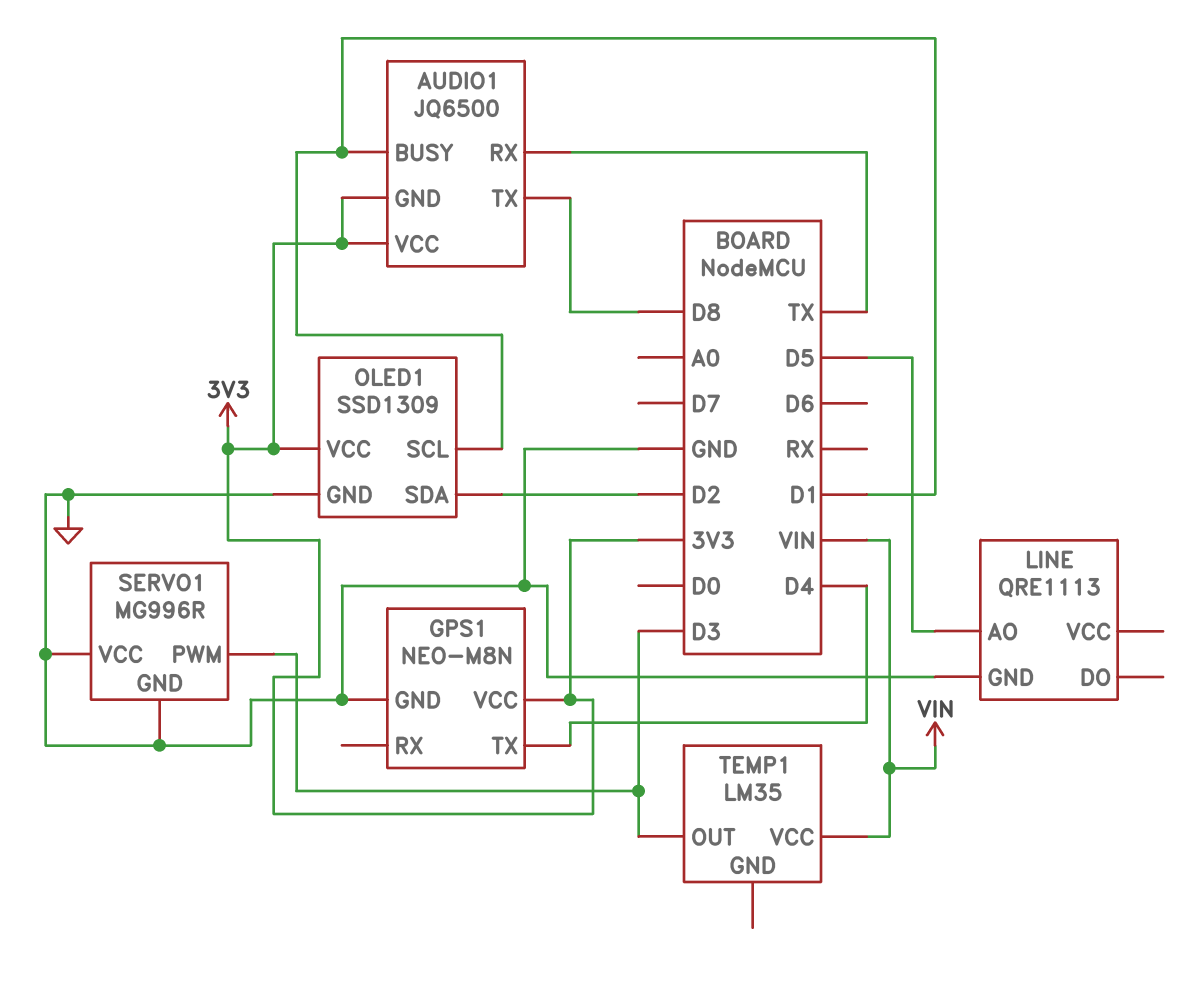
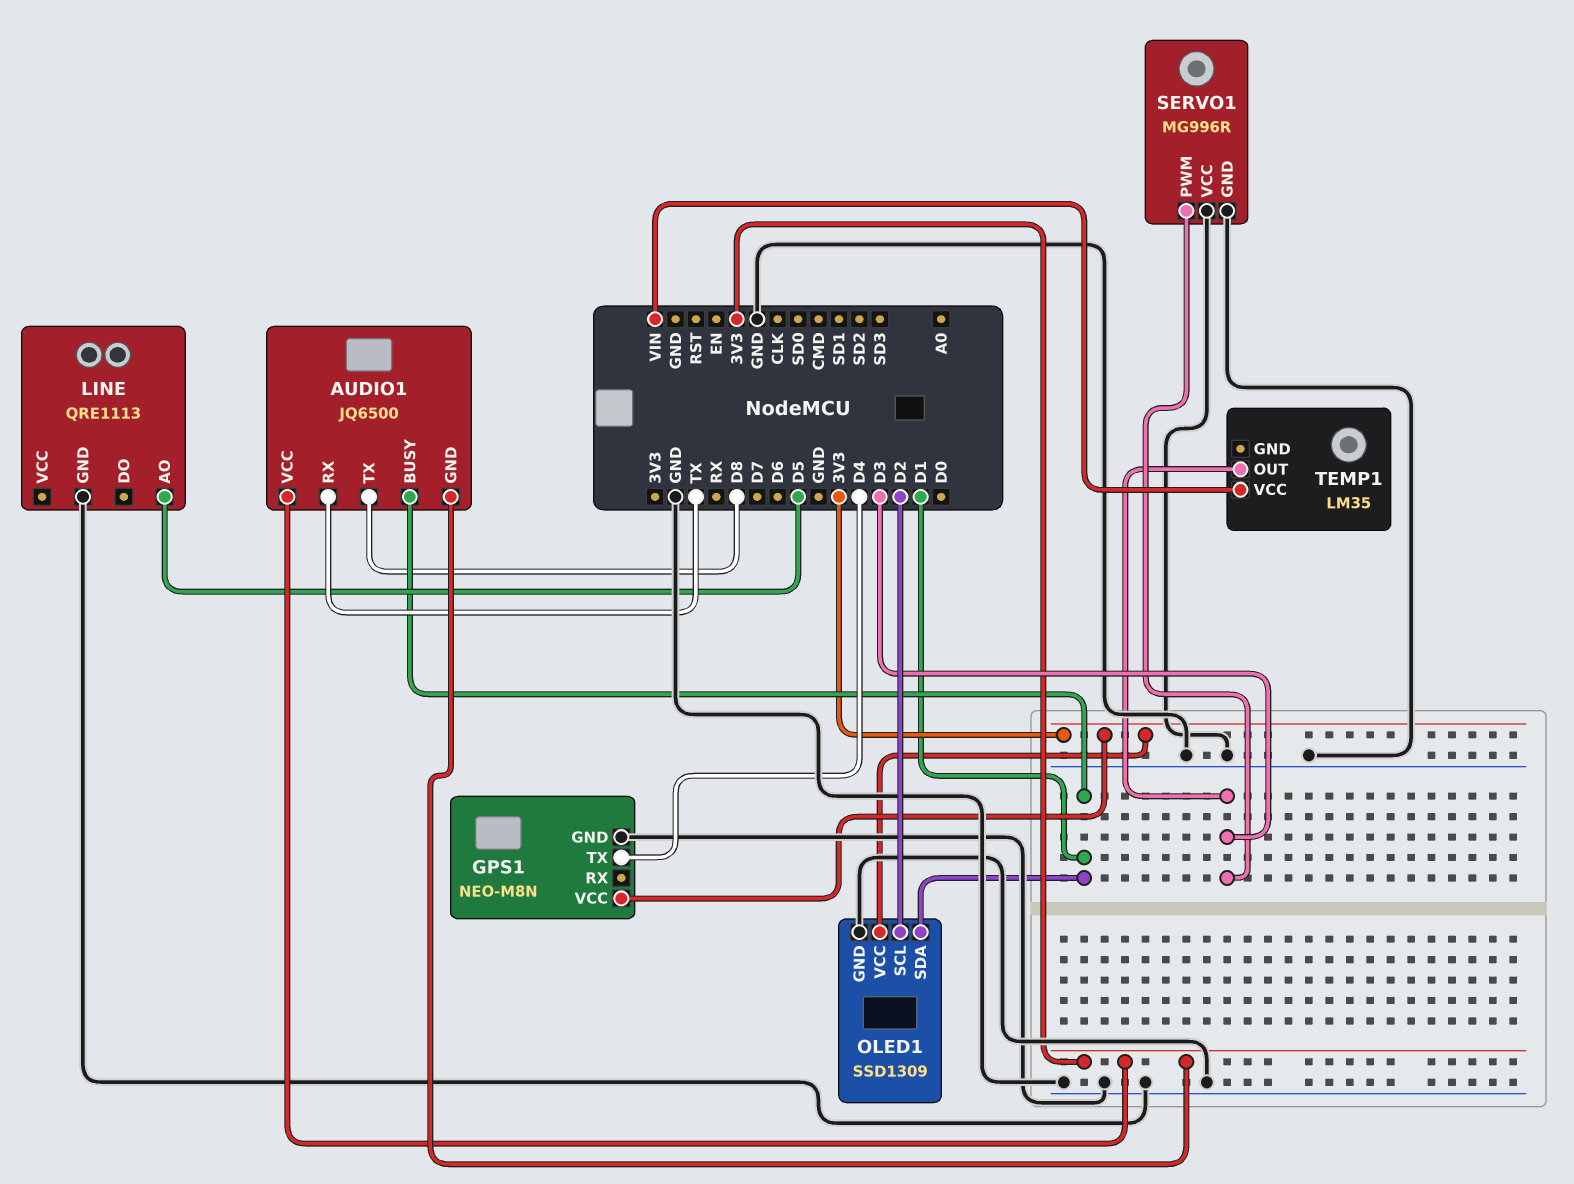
OLED1 pin SCL: D1 -> D2
OLED1 pin SDA: D2 -> D1

